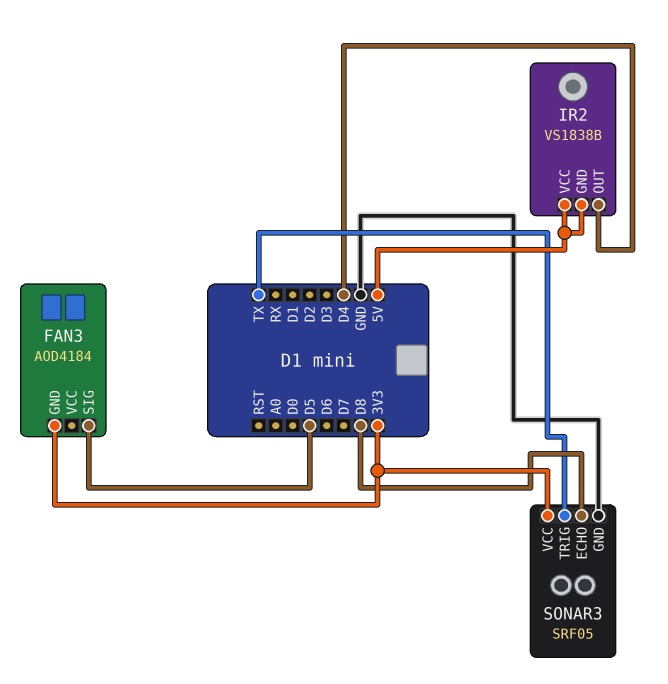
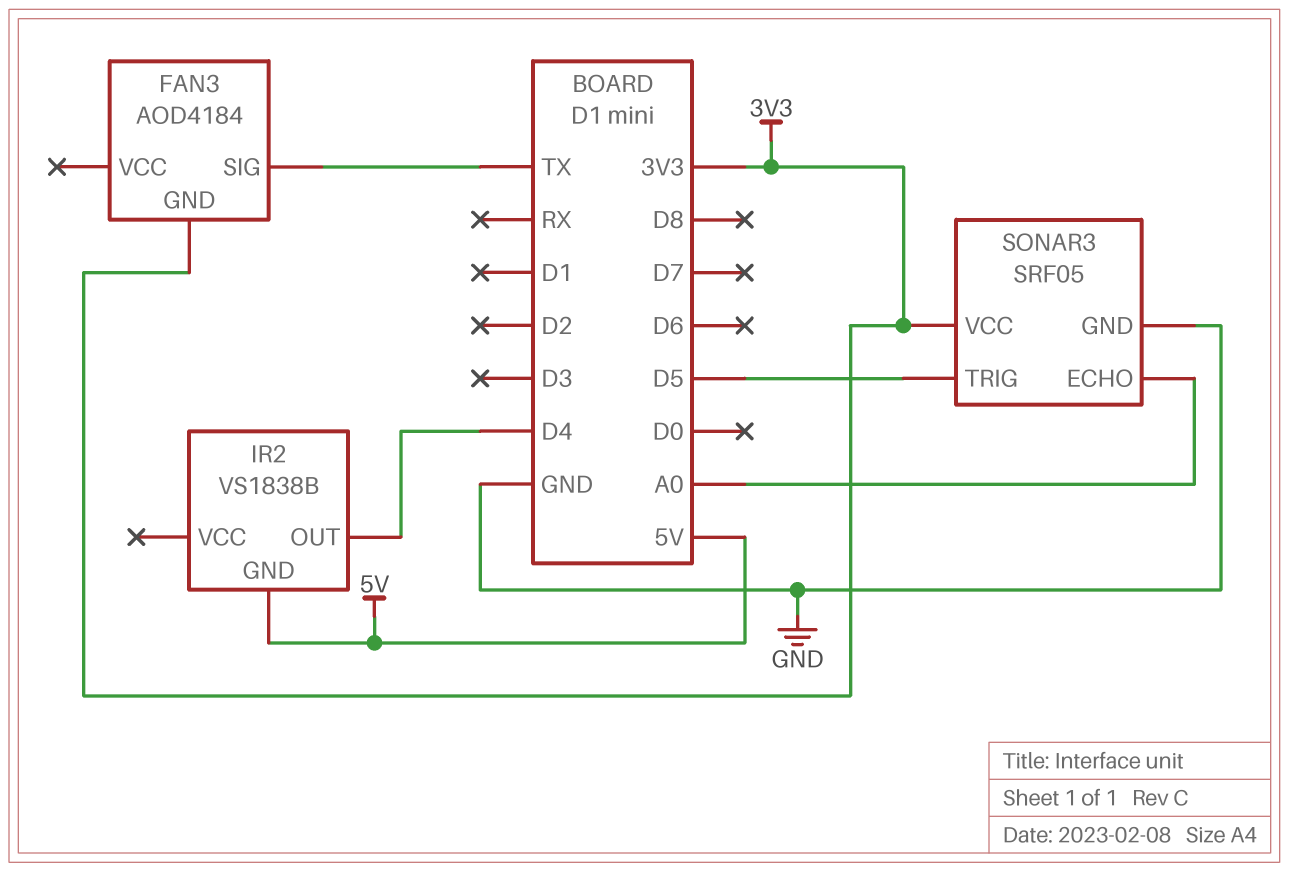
FAN3 pin SIG: D5 -> TX
IR2 pin VCC: 5V -> none
SONAR3 pin ECHO: D8 -> A0
SONAR3 pin TRIG: TX -> D5

